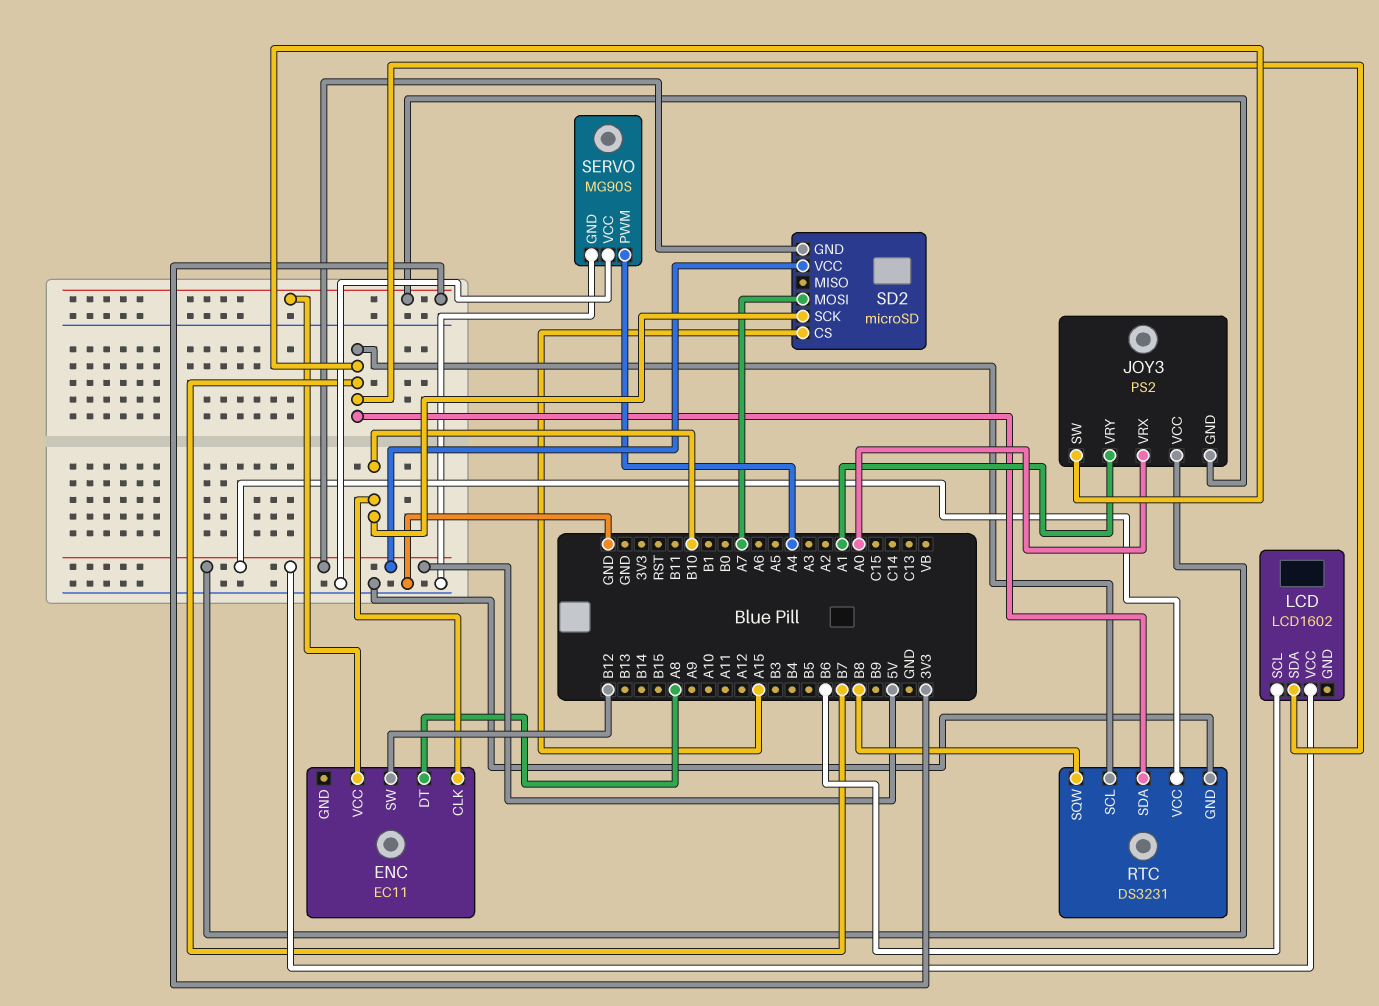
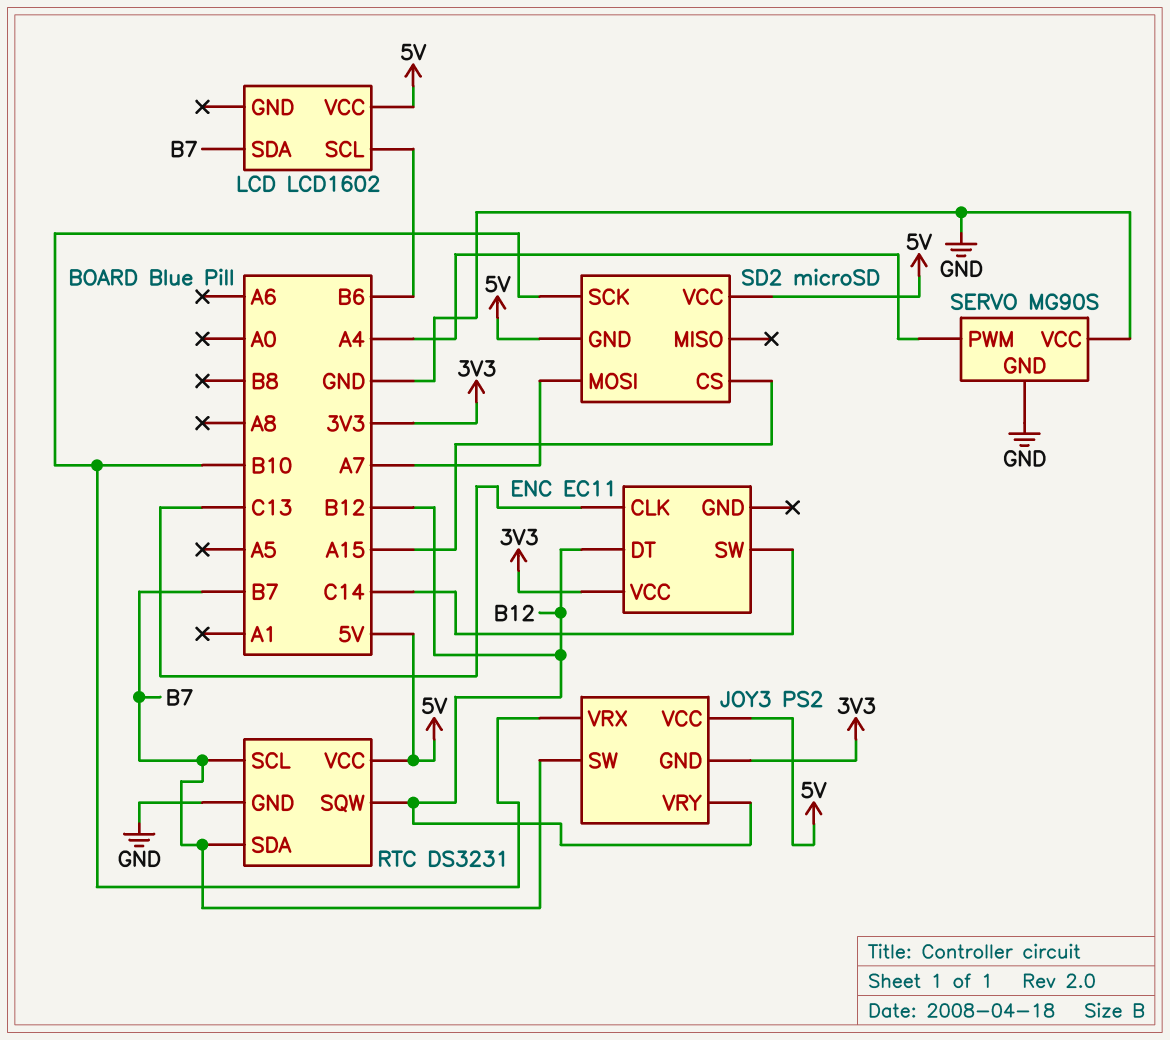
ENC pin CLK: B10 -> C13
ENC pin DT: A8 -> B12
ENC pin SW: B12 -> C14
JOY3 pin VRX: A0 -> B10
JOY3 pin VRY: A1 -> B12
RTC pin SQW: B8 -> B12

